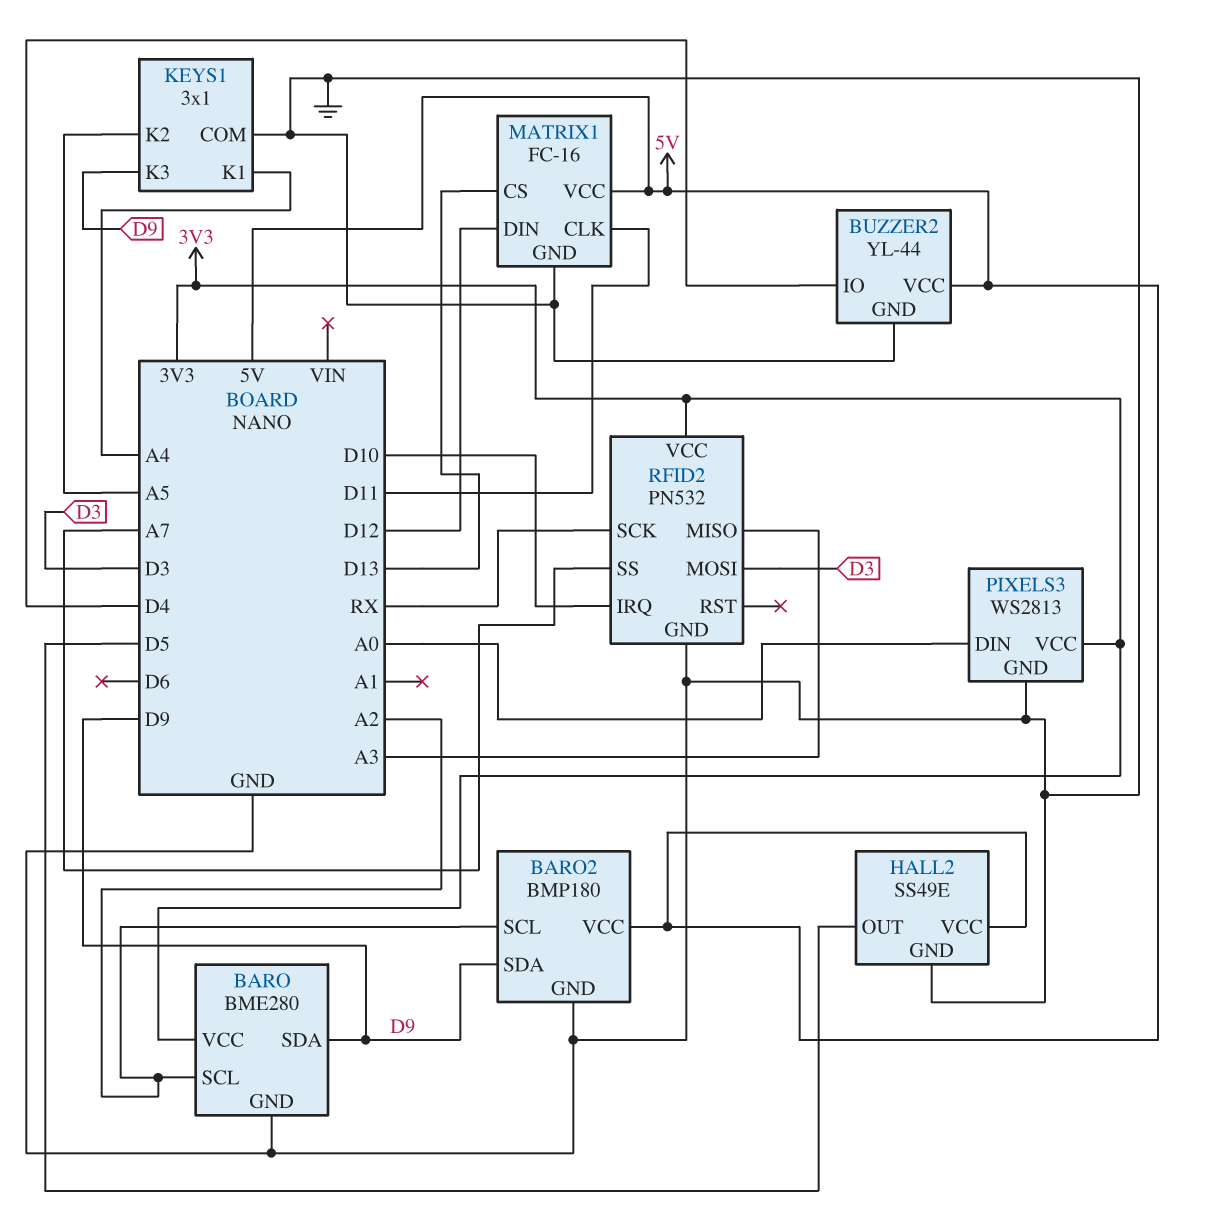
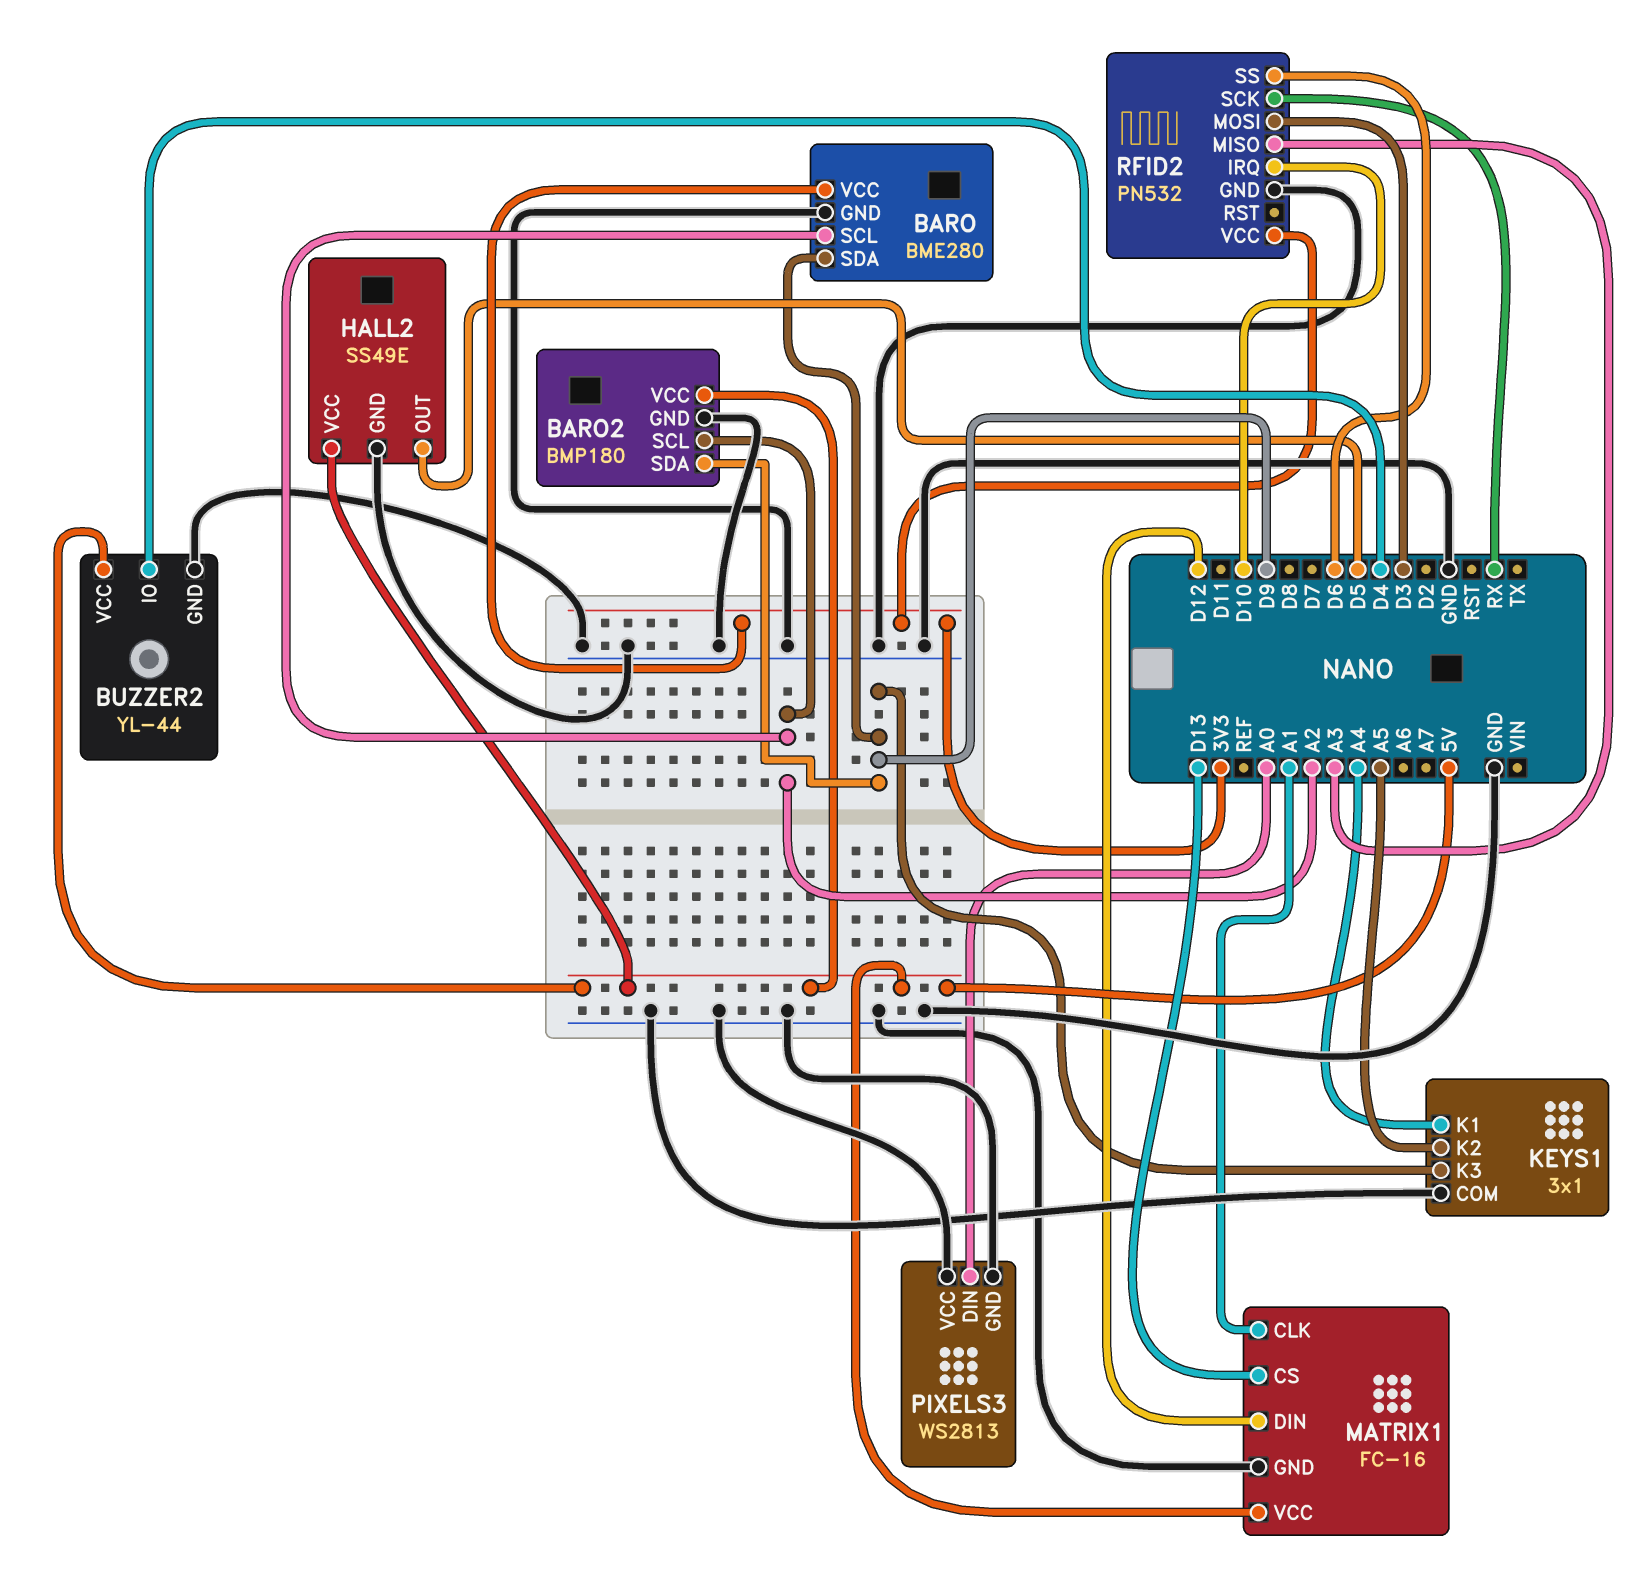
MATRIX1 pin CLK: D11 -> A1
PIXELS3 pin VCC: 3V3 -> GND
RFID2 pin SS: A7 -> D6

